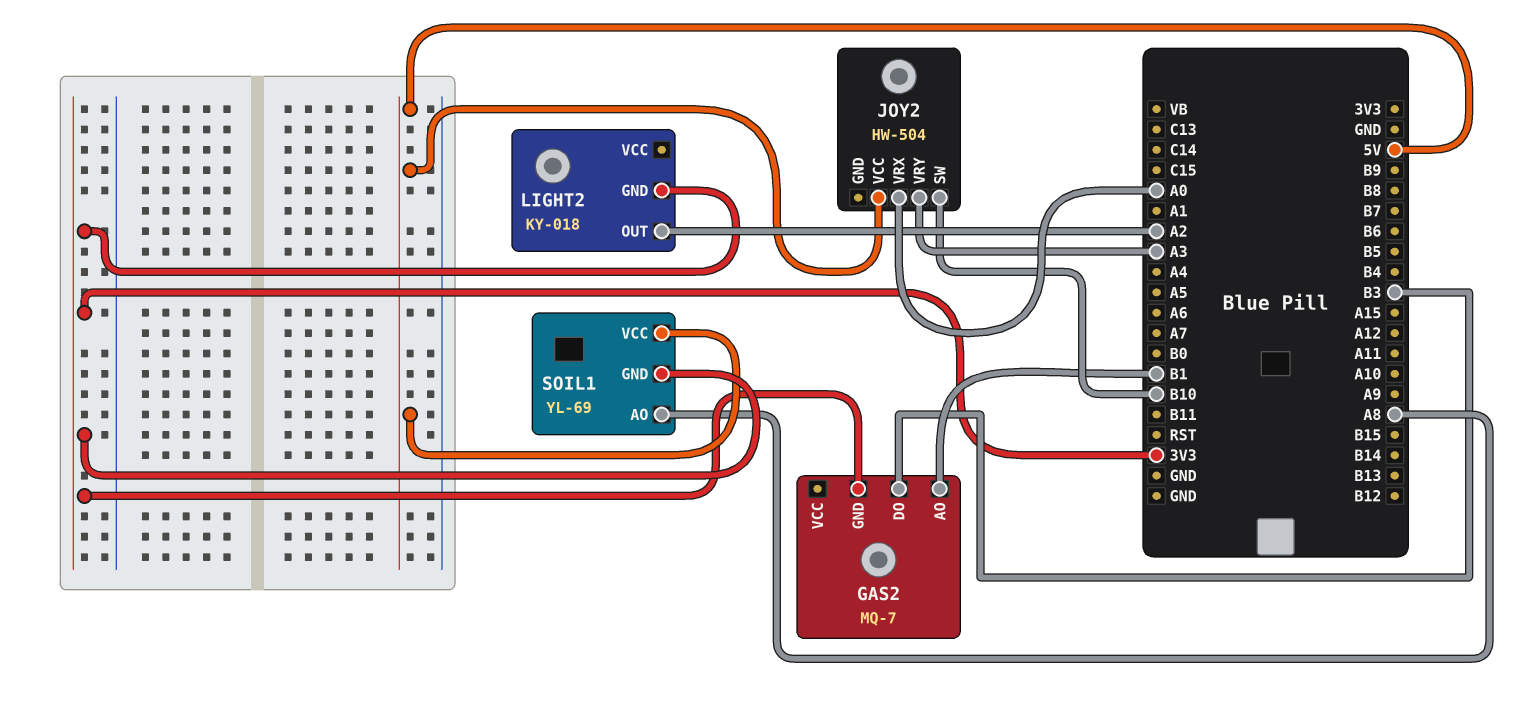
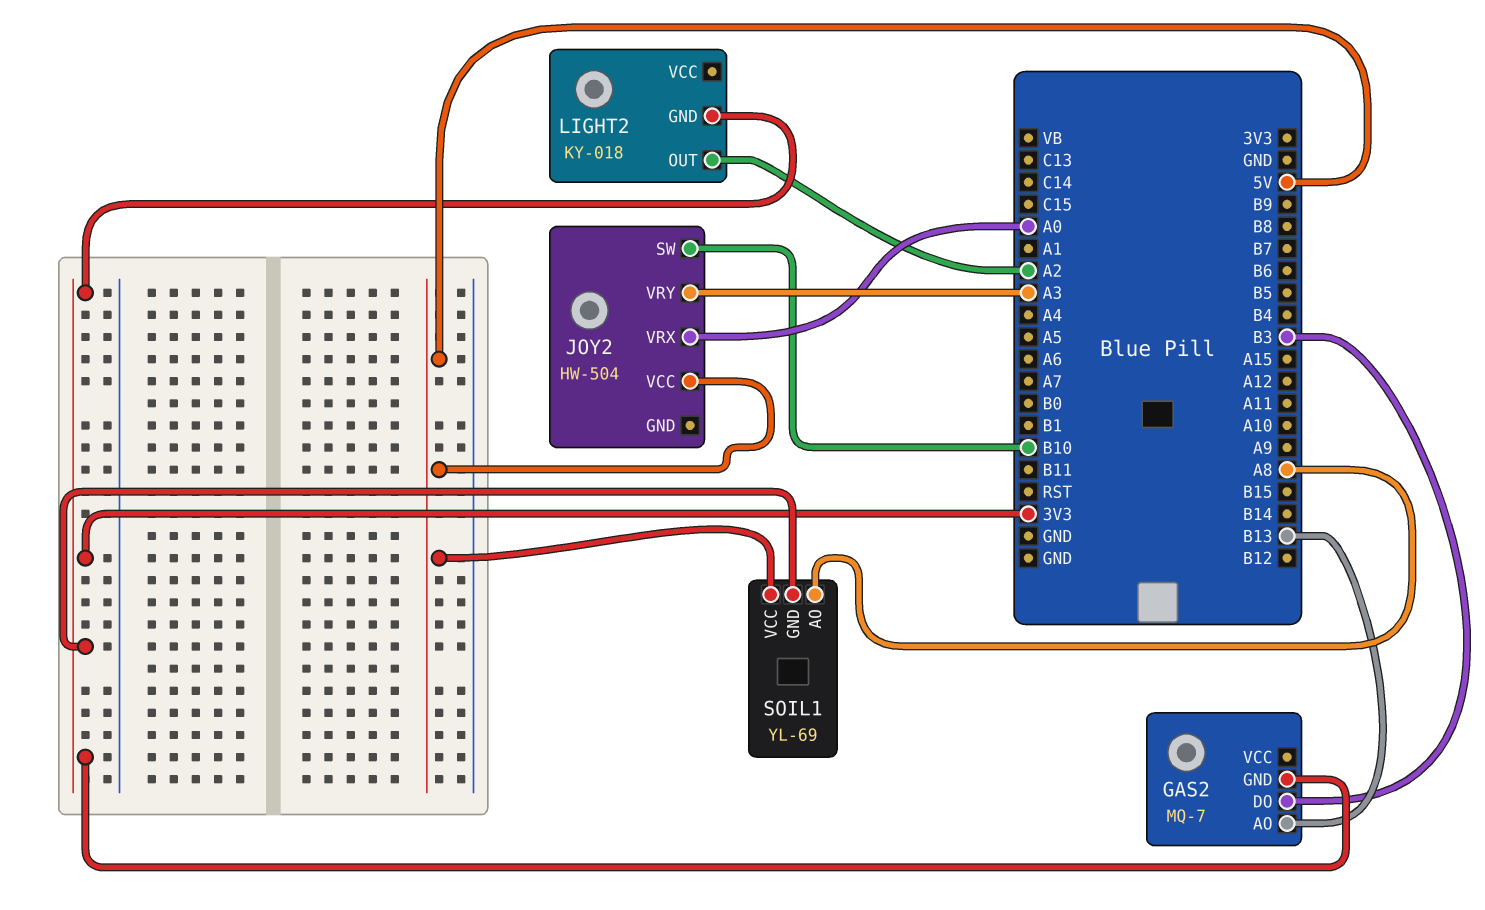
GAS2 pin AO: B1 -> B13

